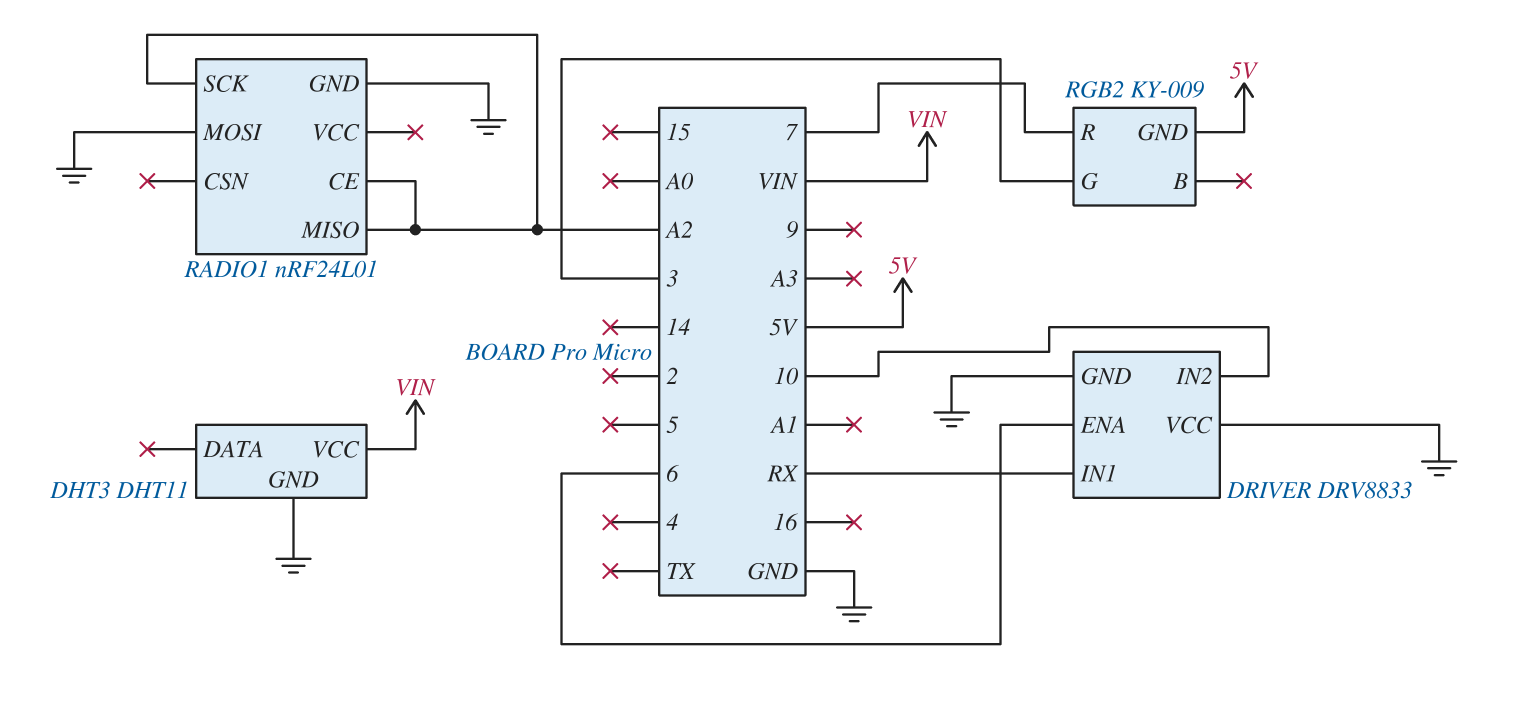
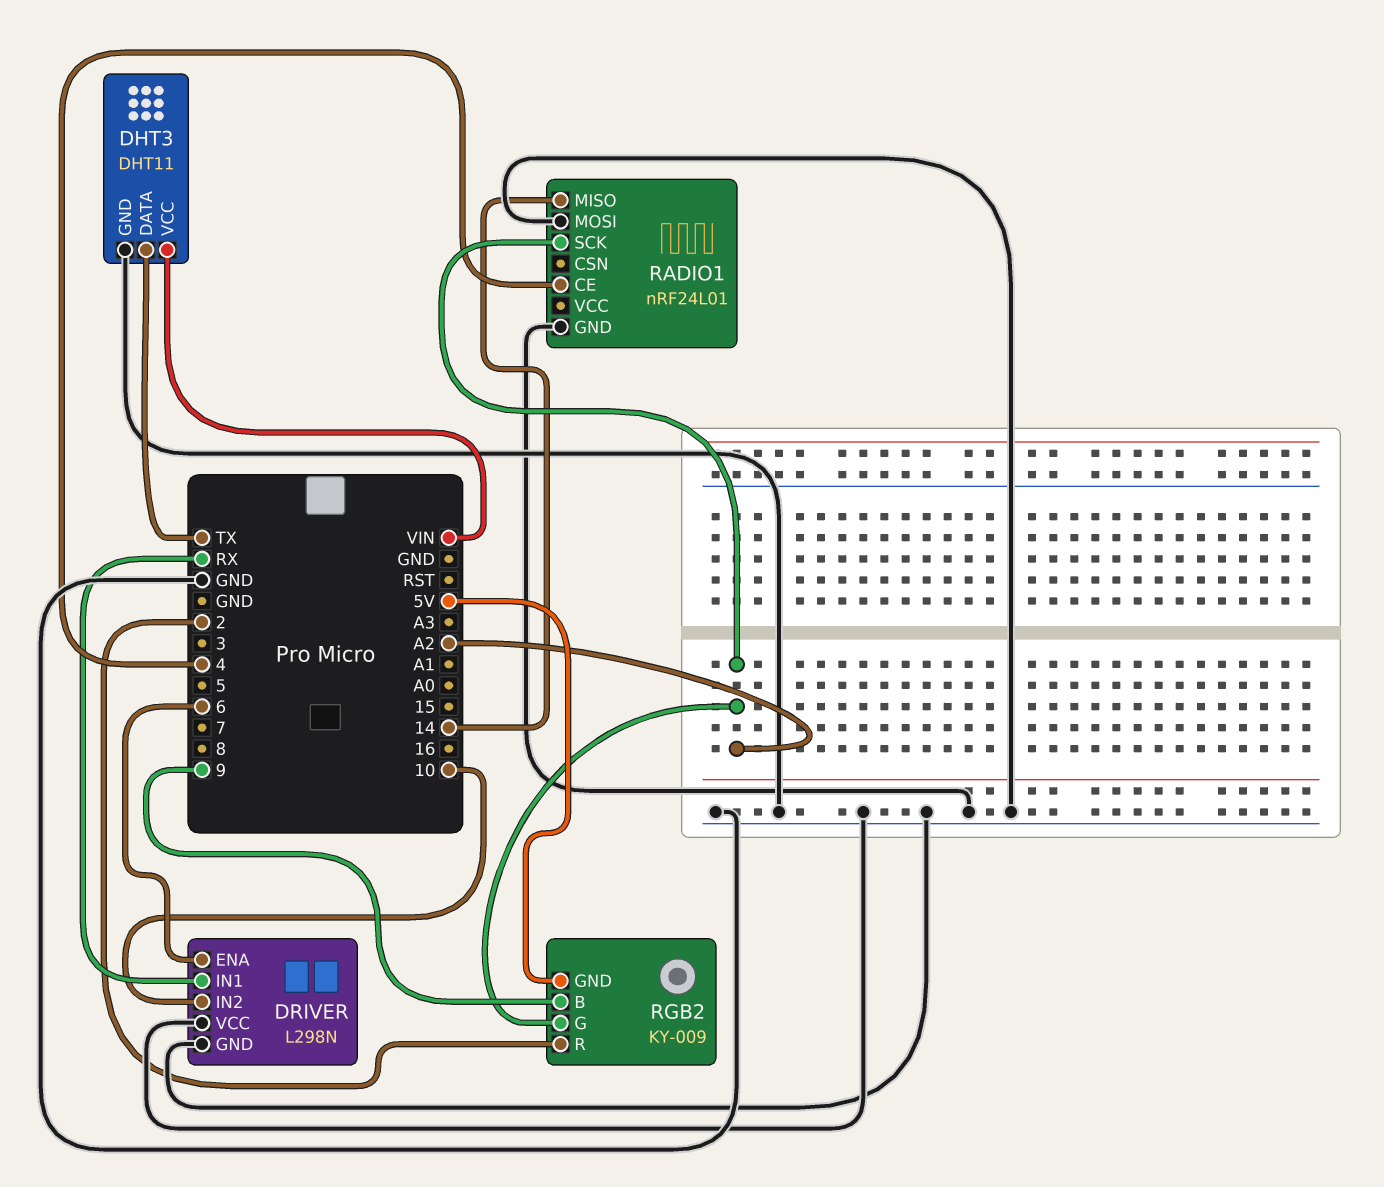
DHT3 pin DATA: none -> TX
DRIVER: DRV8833 -> L298N
RADIO1 pin CE: A2 -> 4
RADIO1 pin MISO: A2 -> 14
RGB2 pin B: none -> 9
RGB2 pin G: 3 -> A2
RGB2 pin R: 7 -> 2

